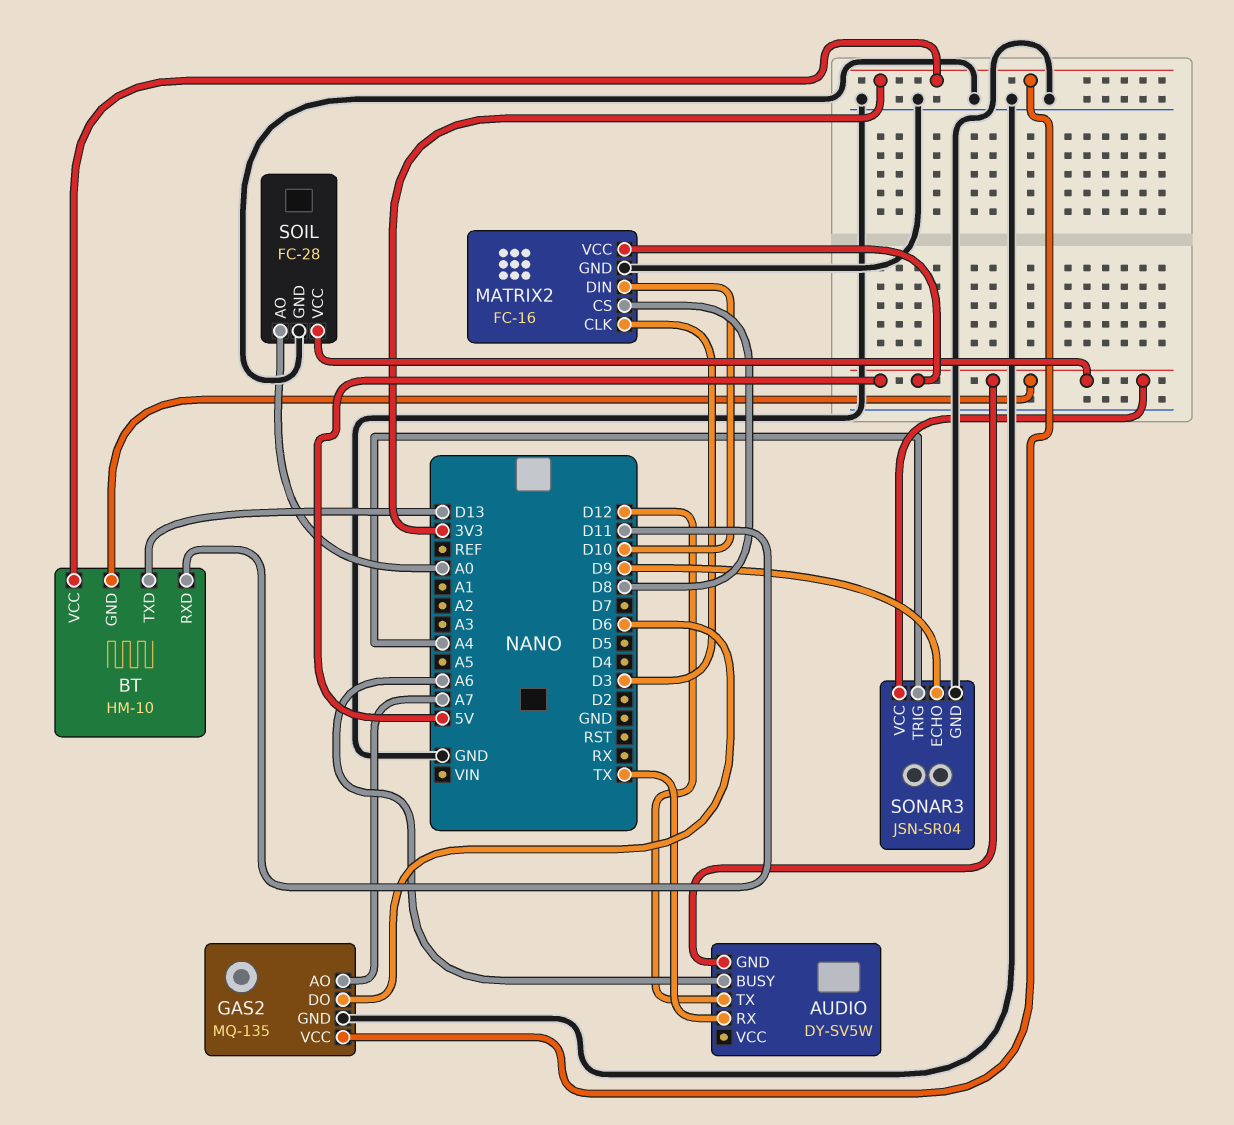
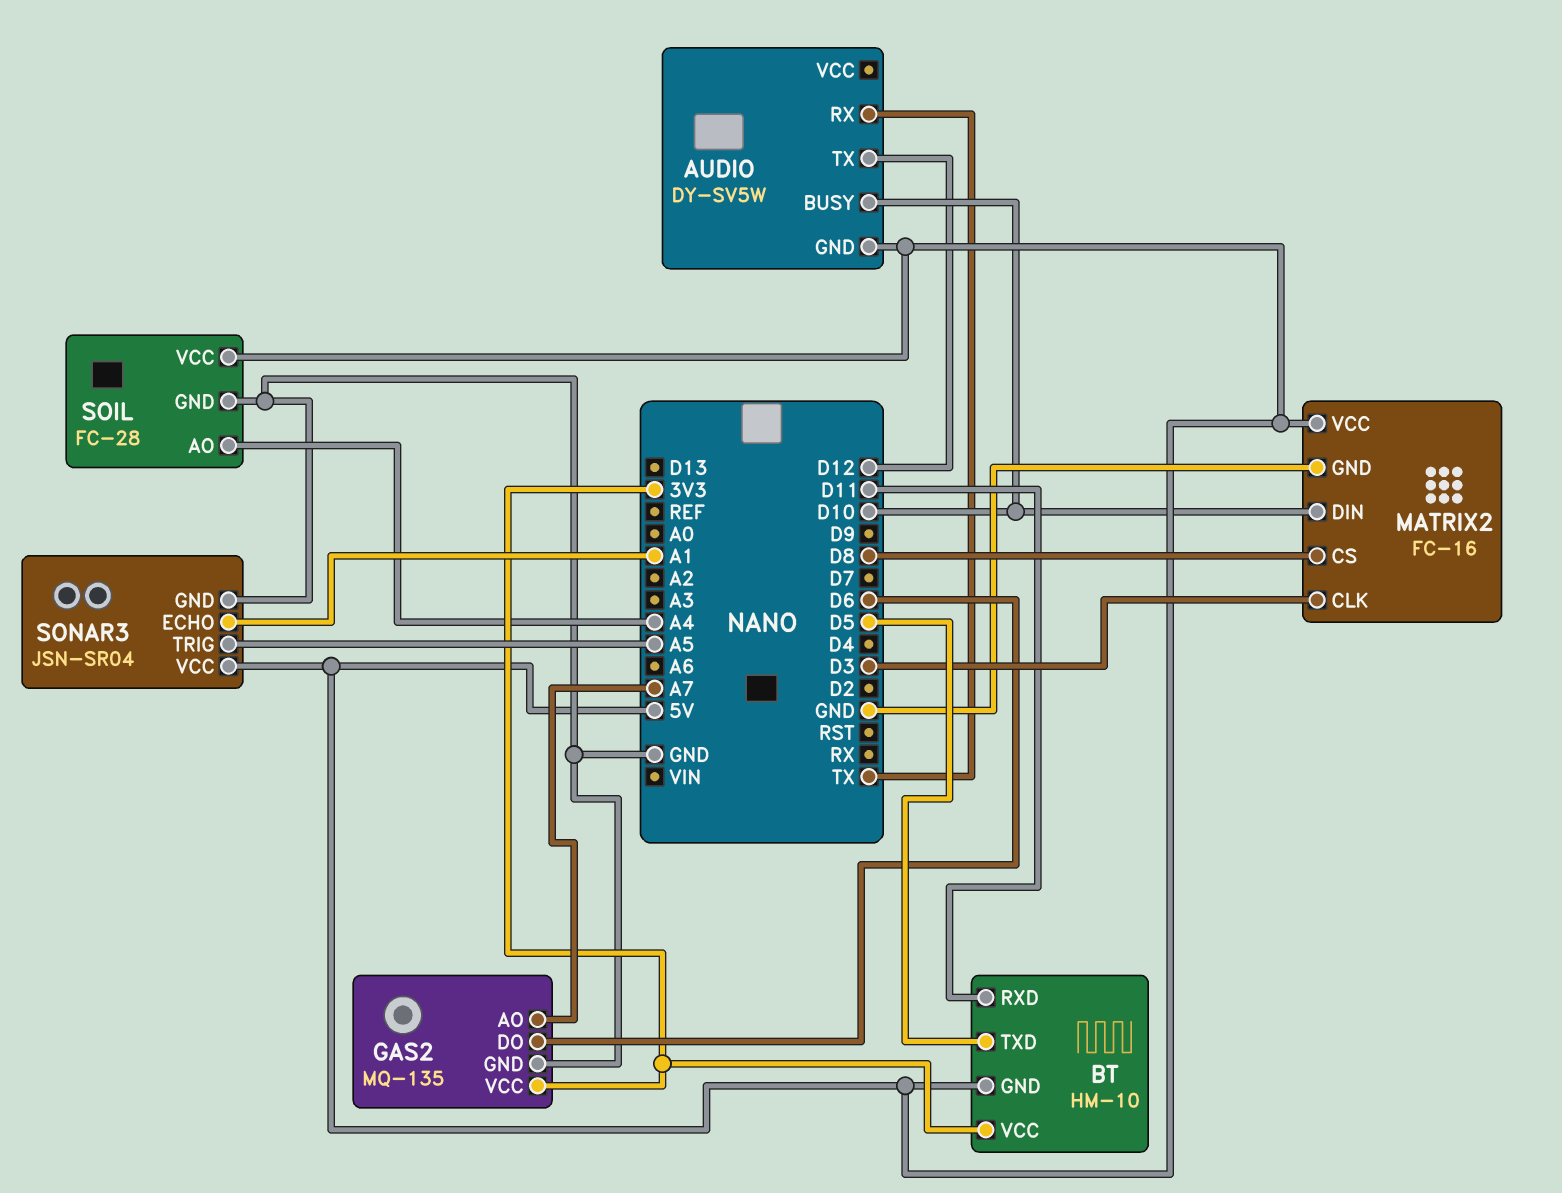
AUDIO pin BUSY: A6 -> D10
BT pin TXD: D13 -> D5
SOIL pin AO: A0 -> A4
SONAR3 pin ECHO: D9 -> A1
SONAR3 pin TRIG: A4 -> A5

